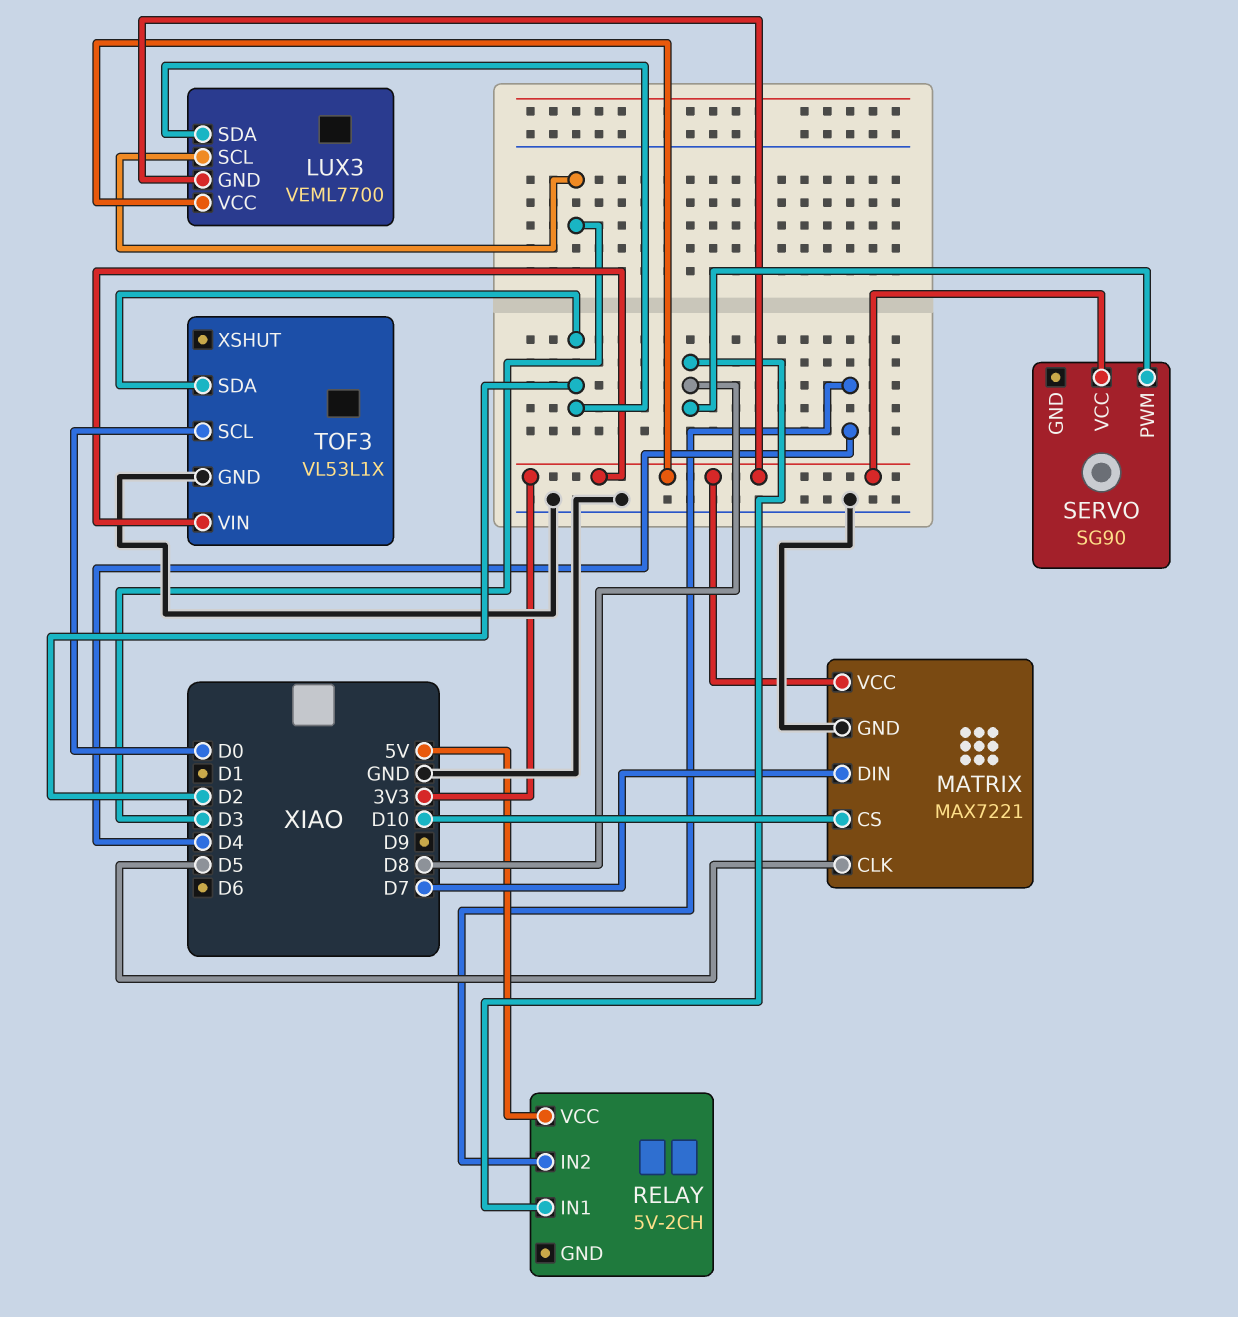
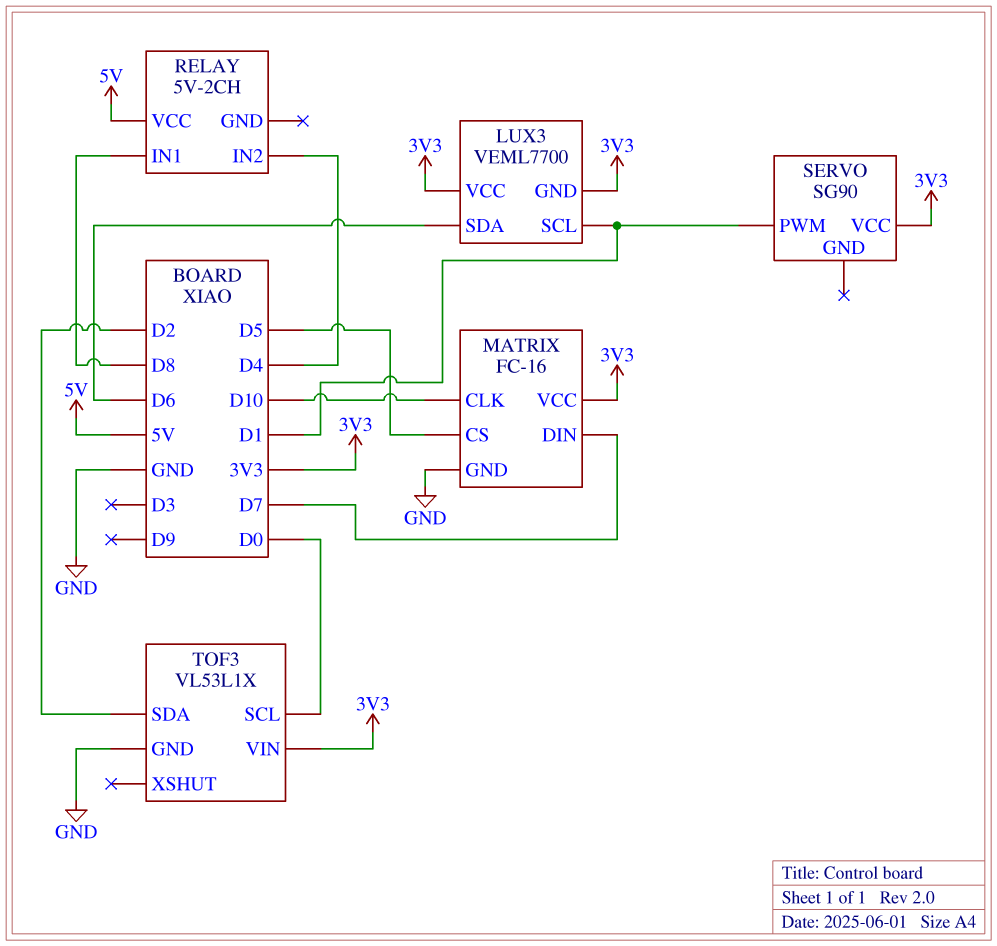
LUX3 pin SCL: D3 -> D1
LUX3 pin SDA: D2 -> D6
MATRIX: MAX7221 -> FC-16
MATRIX pin CLK: D5 -> D10
MATRIX pin CS: D10 -> D5
SERVO pin PWM: D8 -> D1

